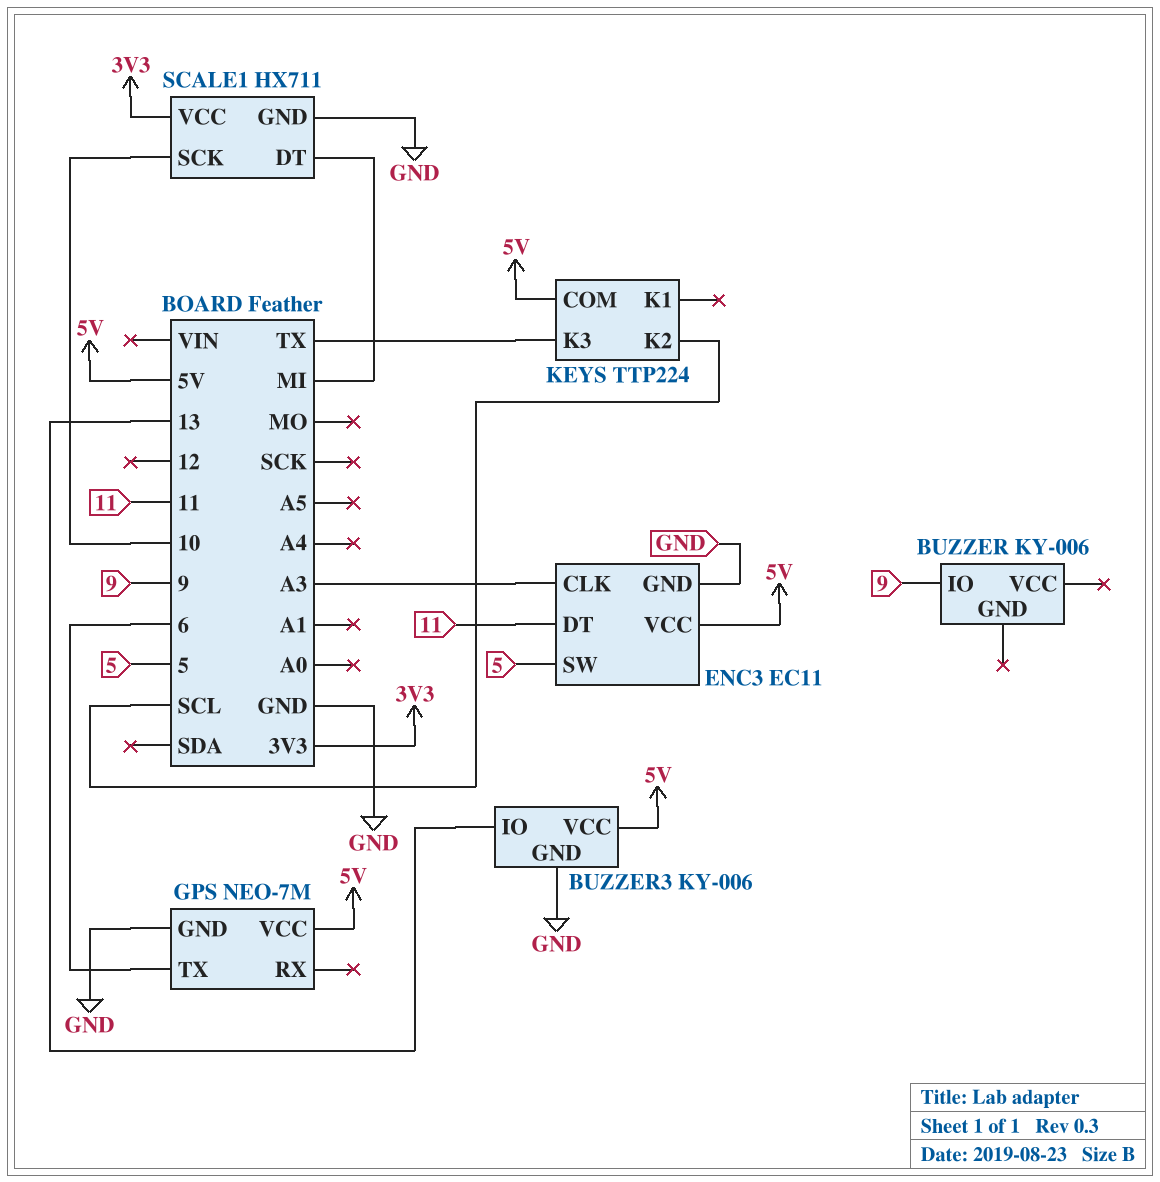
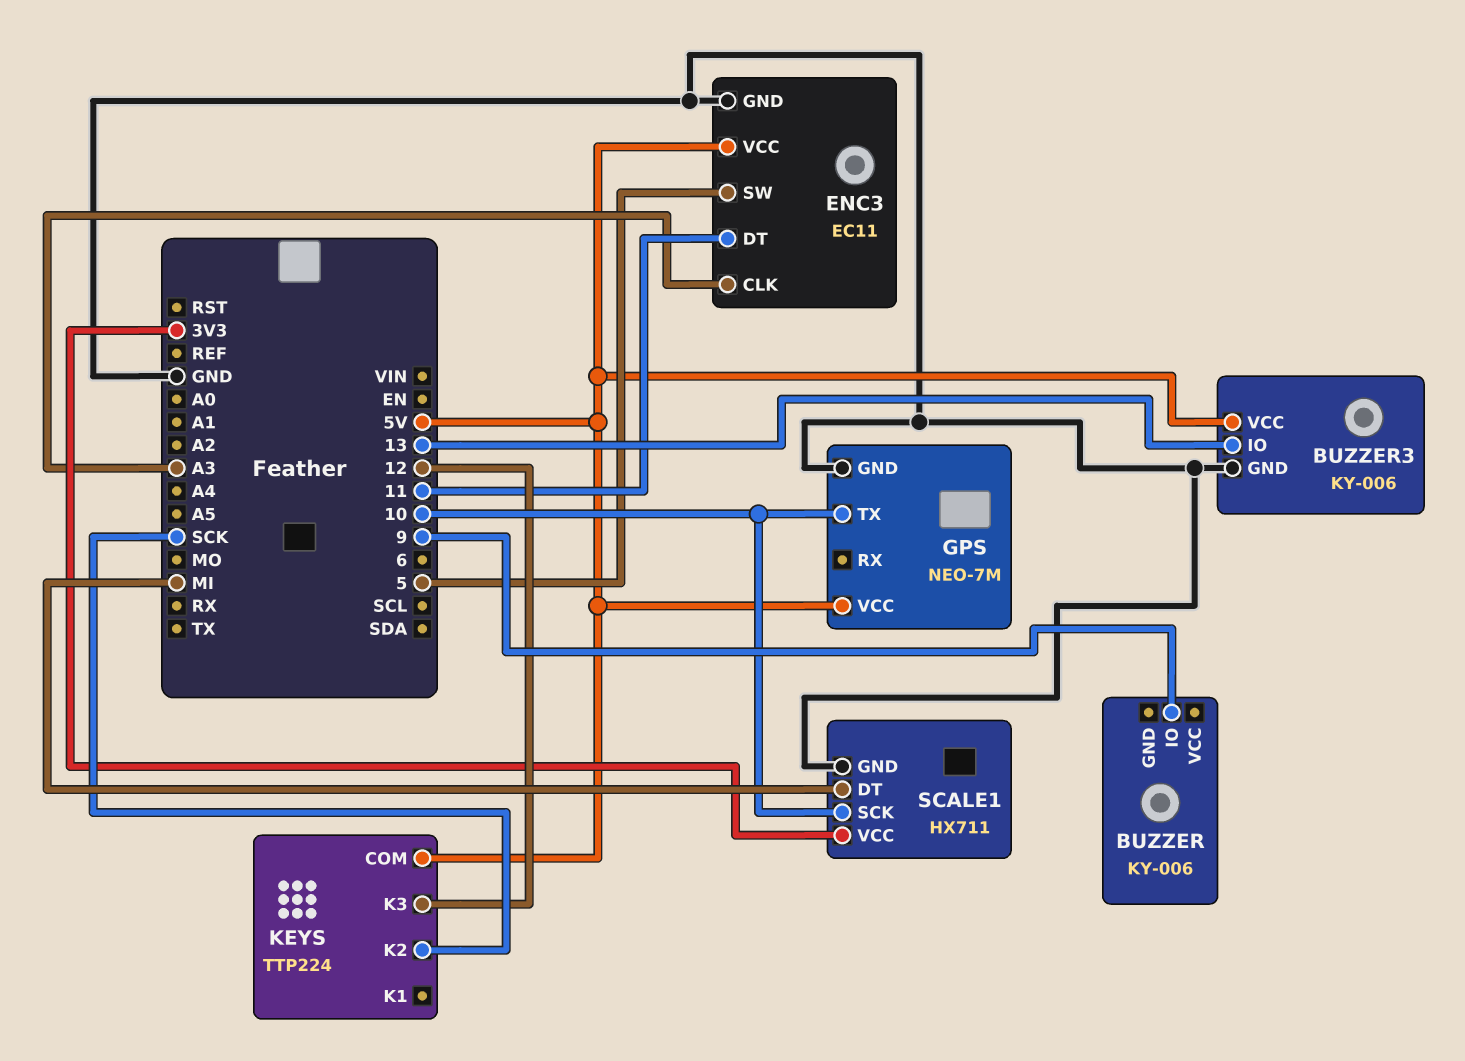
GPS pin TX: 6 -> 10
KEYS pin K2: SCL -> SCK
KEYS pin K3: TX -> 12

